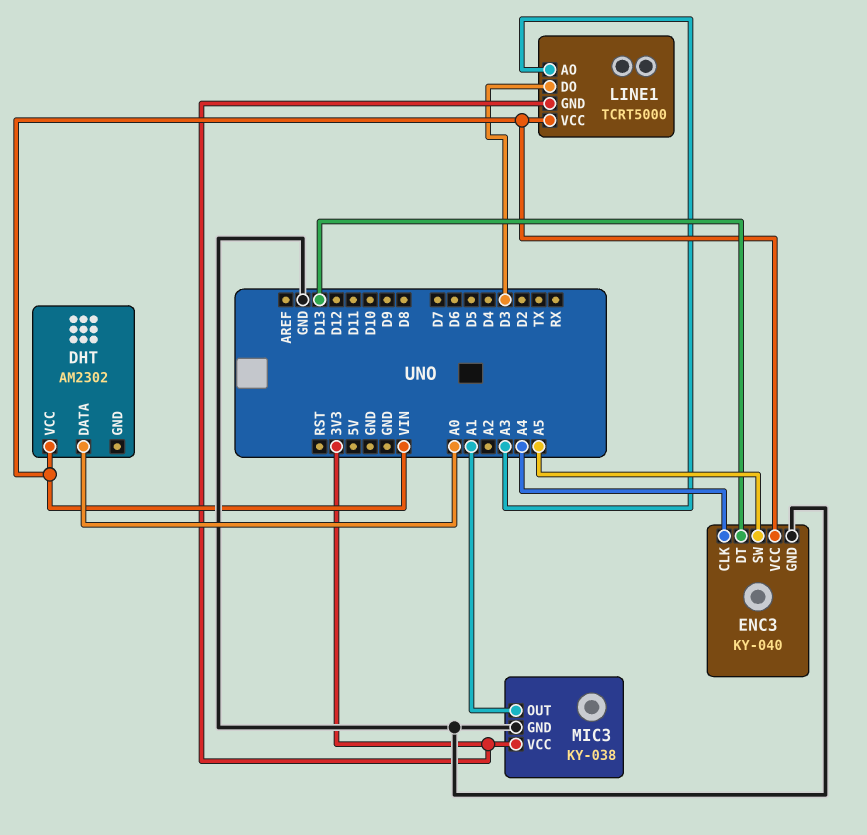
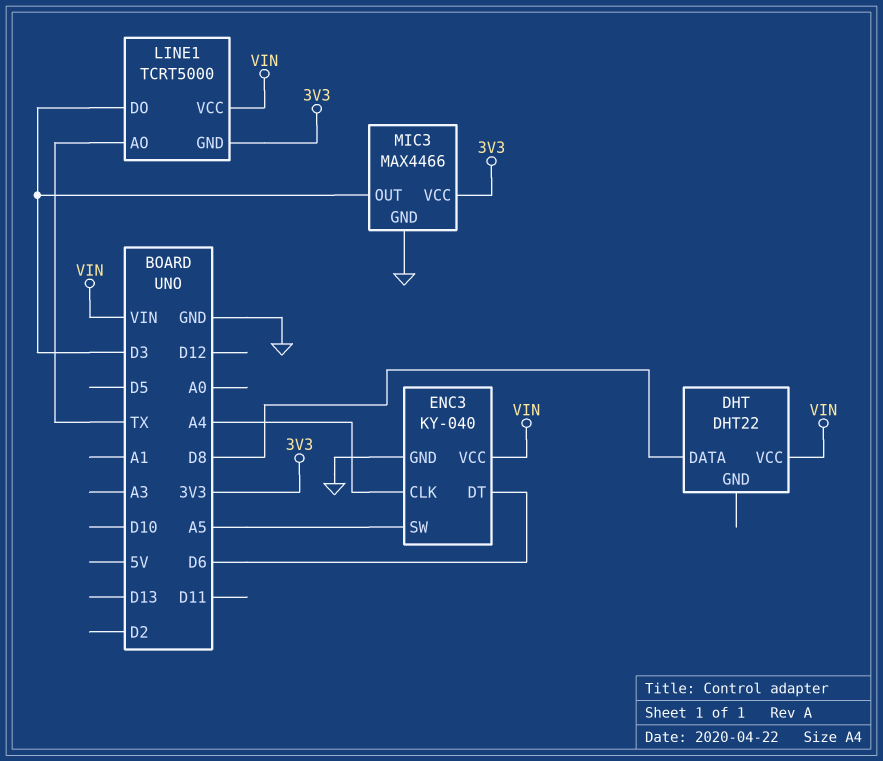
DHT: AM2302 -> DHT22
DHT pin DATA: A0 -> D8
ENC3 pin DT: D13 -> D6
LINE1 pin AO: A3 -> TX
MIC3: KY-038 -> MAX4466
MIC3 pin OUT: A1 -> D3

